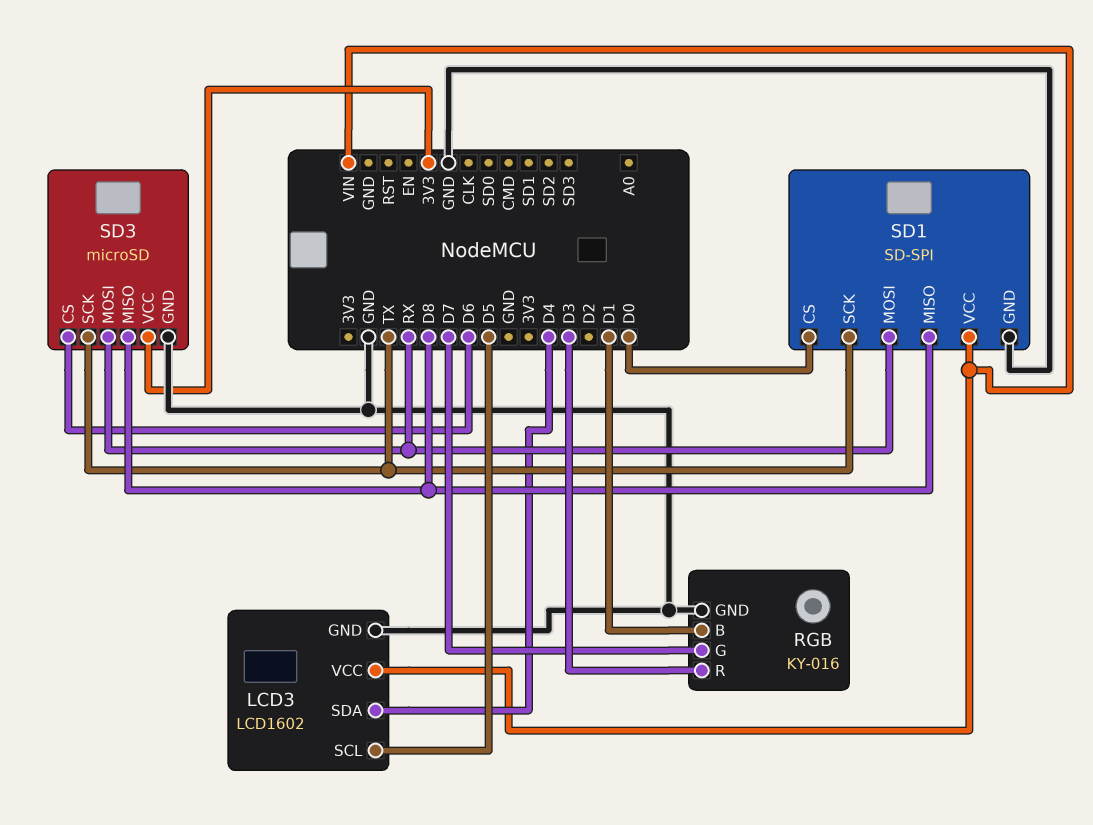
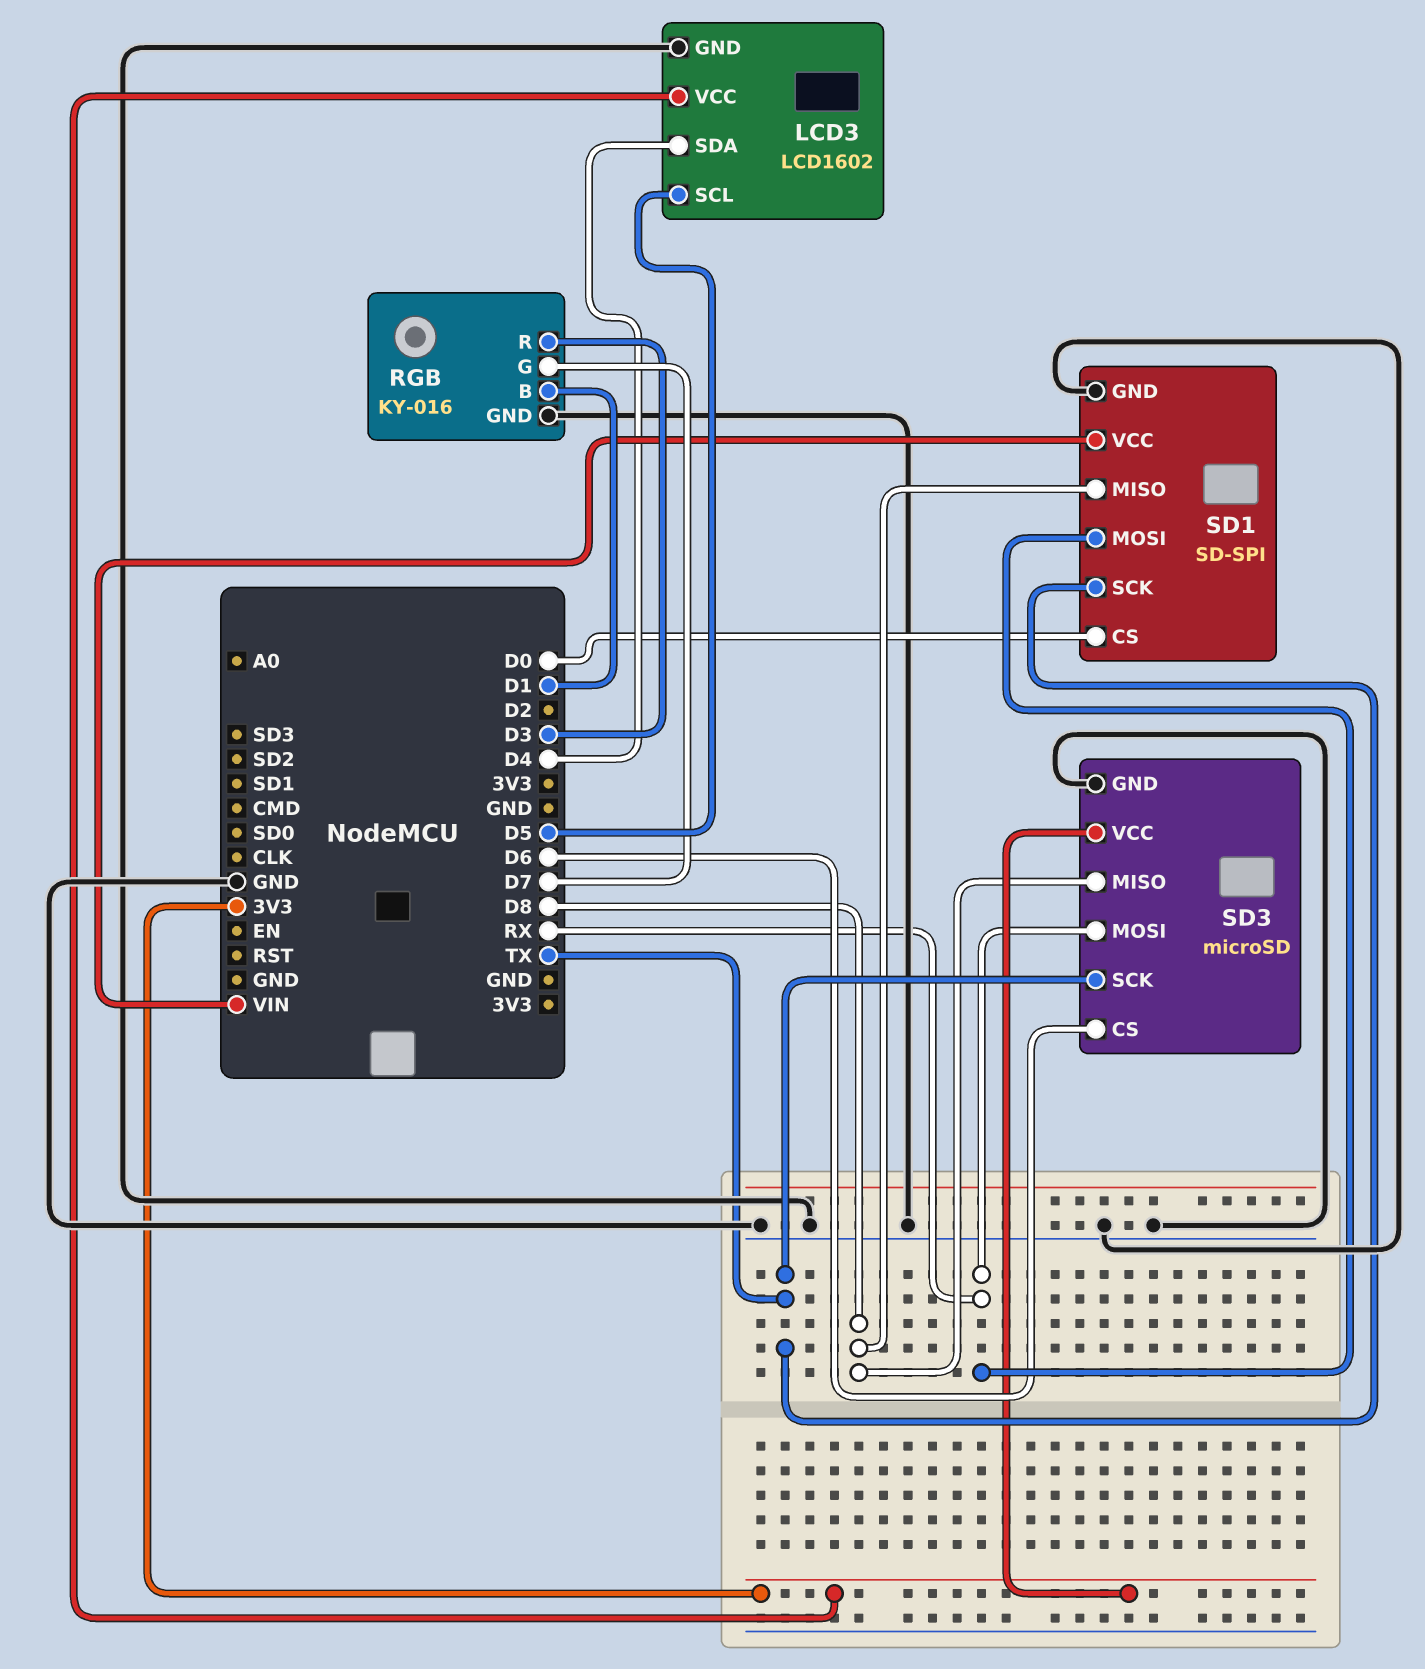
LCD3 pin VCC: VIN -> 3V3

